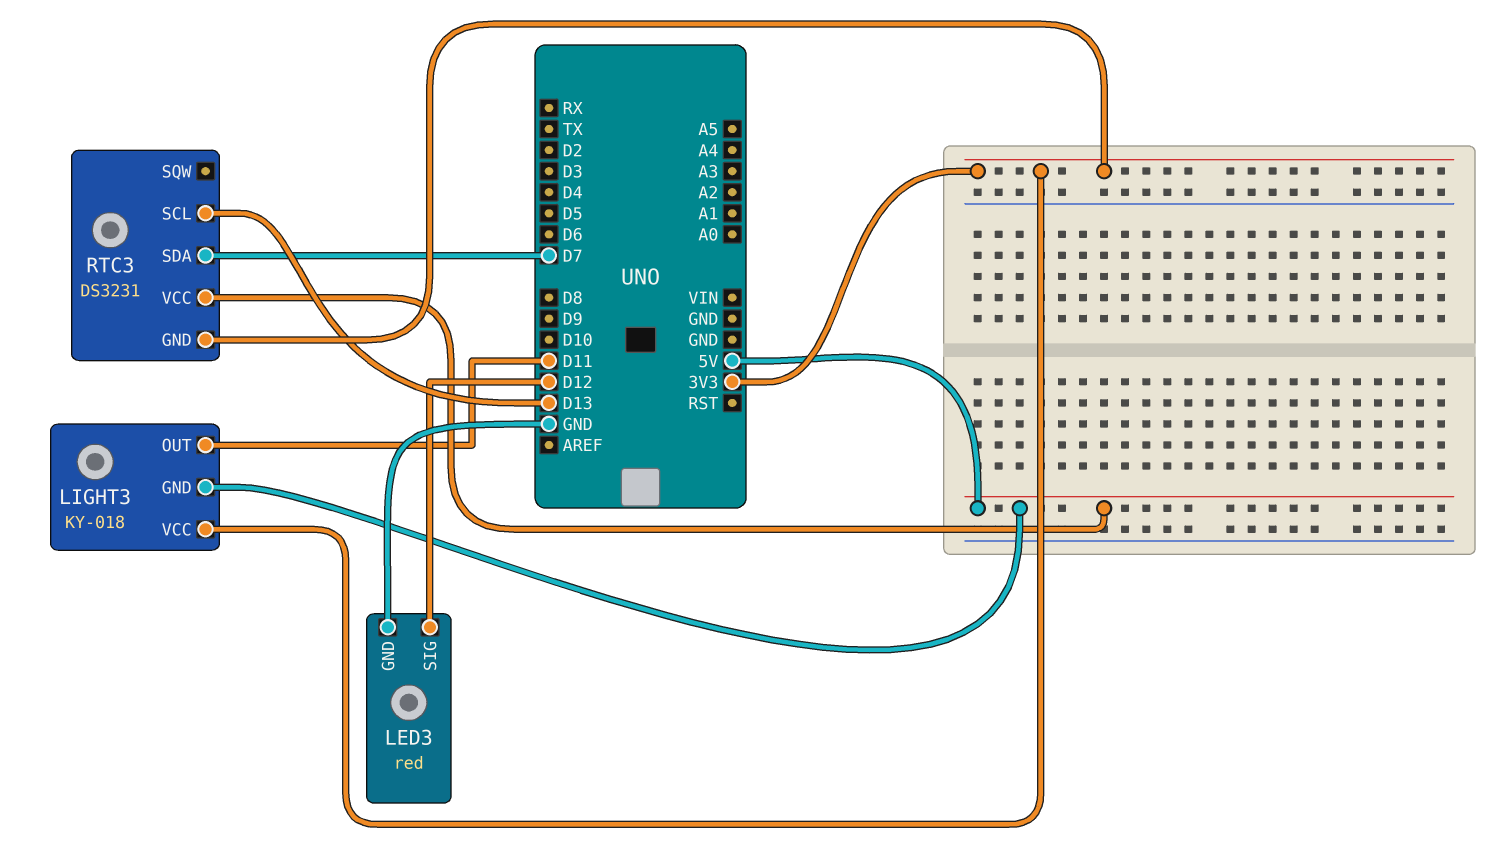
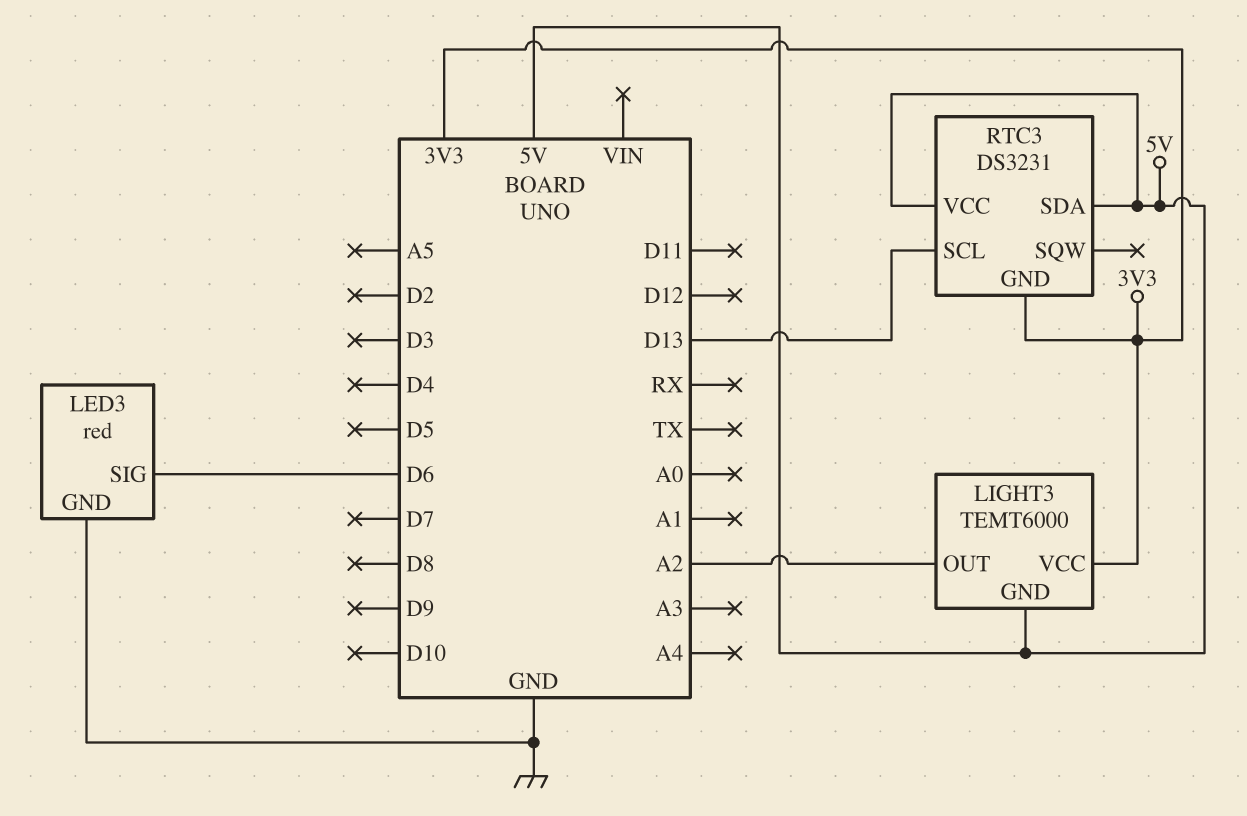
LED3 pin SIG: D12 -> D6
LIGHT3: KY-018 -> TEMT6000
LIGHT3 pin OUT: D11 -> A2
RTC3 pin SDA: D7 -> 5V

